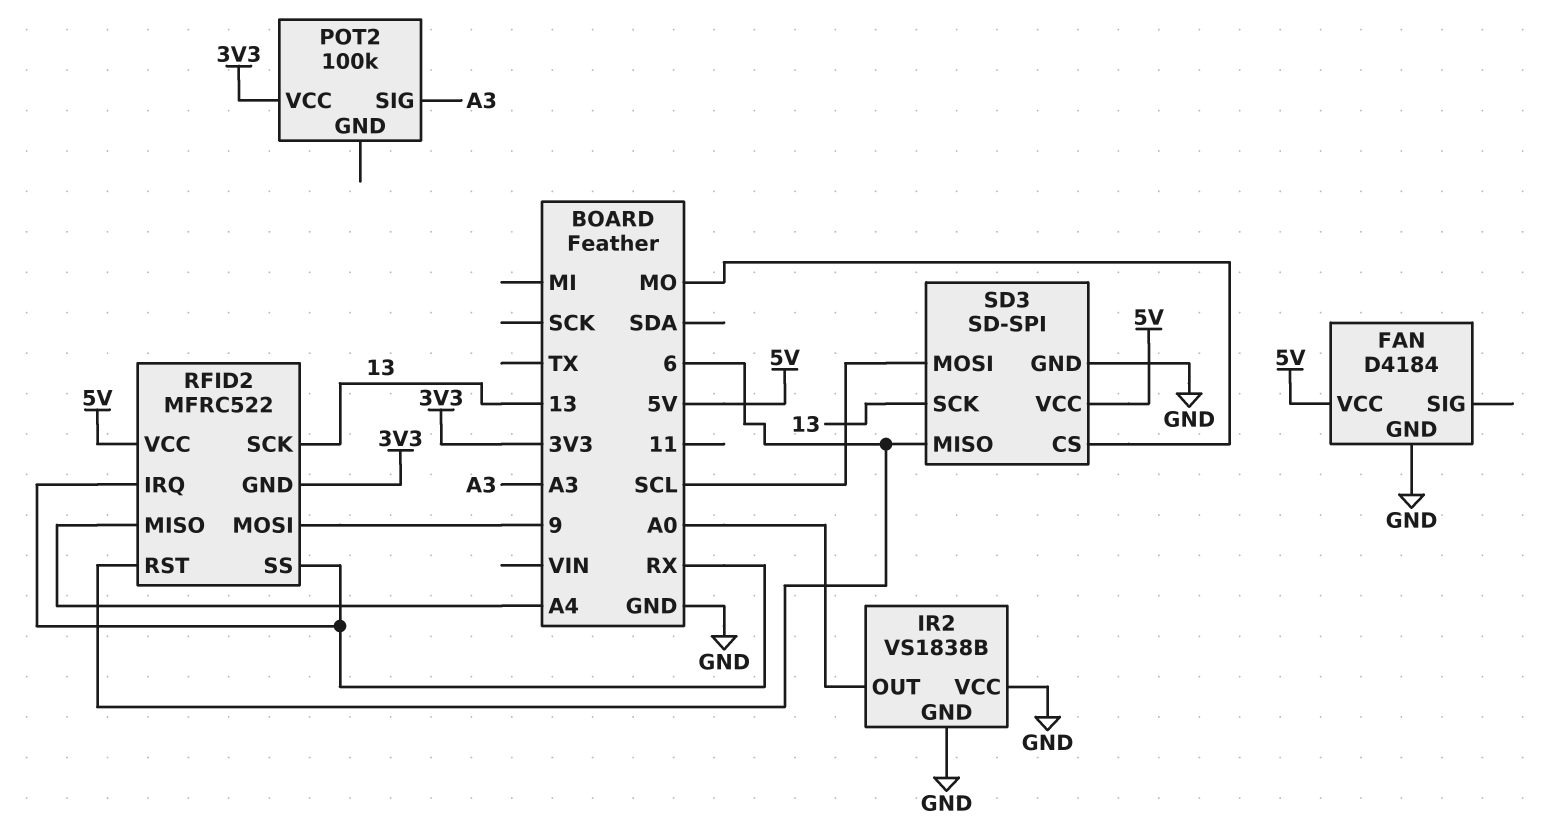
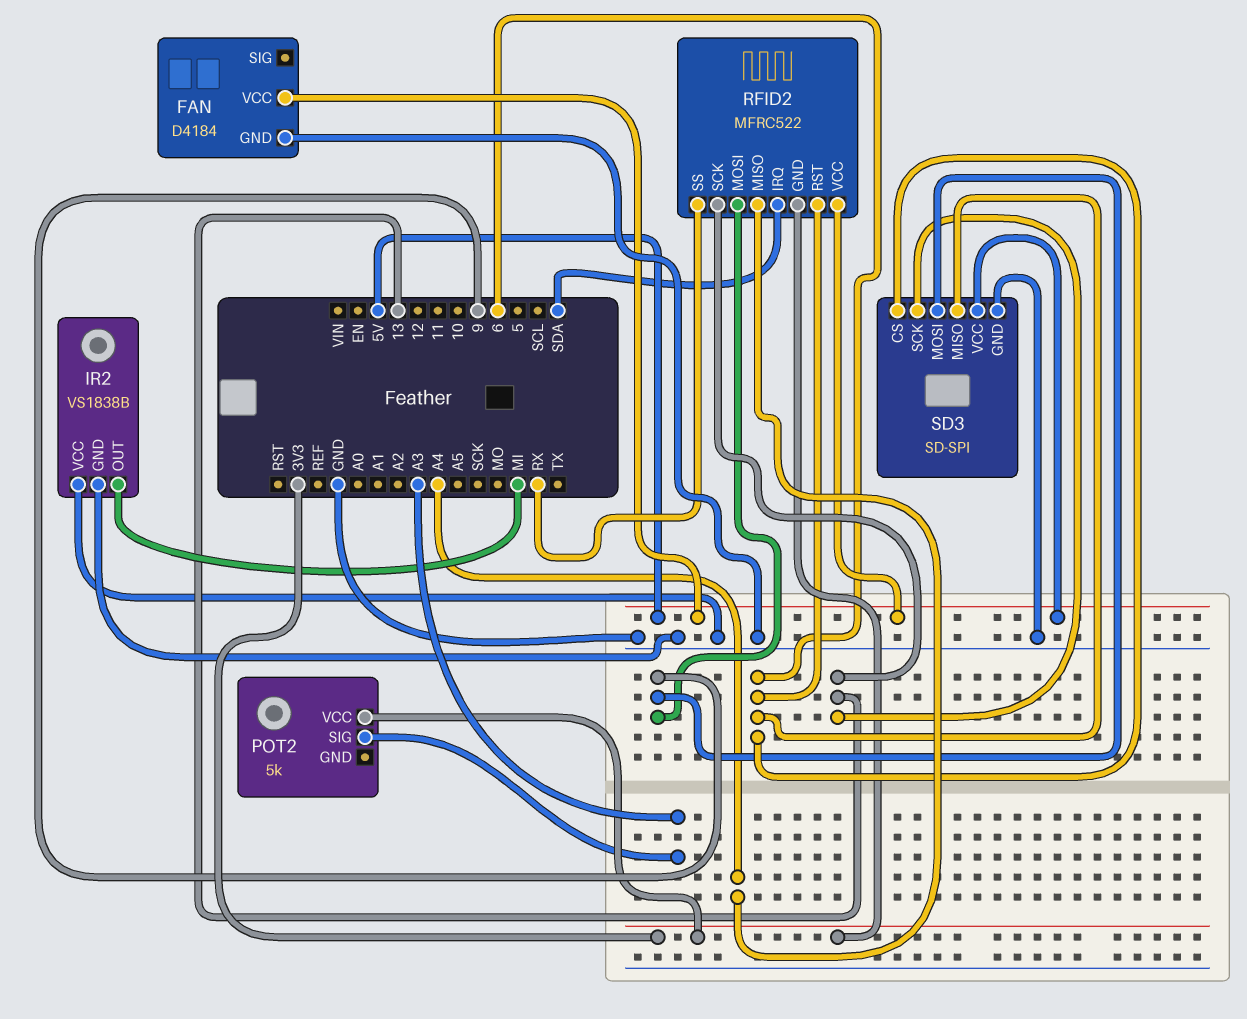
IR2 pin OUT: A0 -> MI
POT2: 100k -> 5k
RFID2 pin IRQ: RX -> SDA
SD3 pin CS: MO -> 6
SD3 pin MOSI: SCL -> 9

